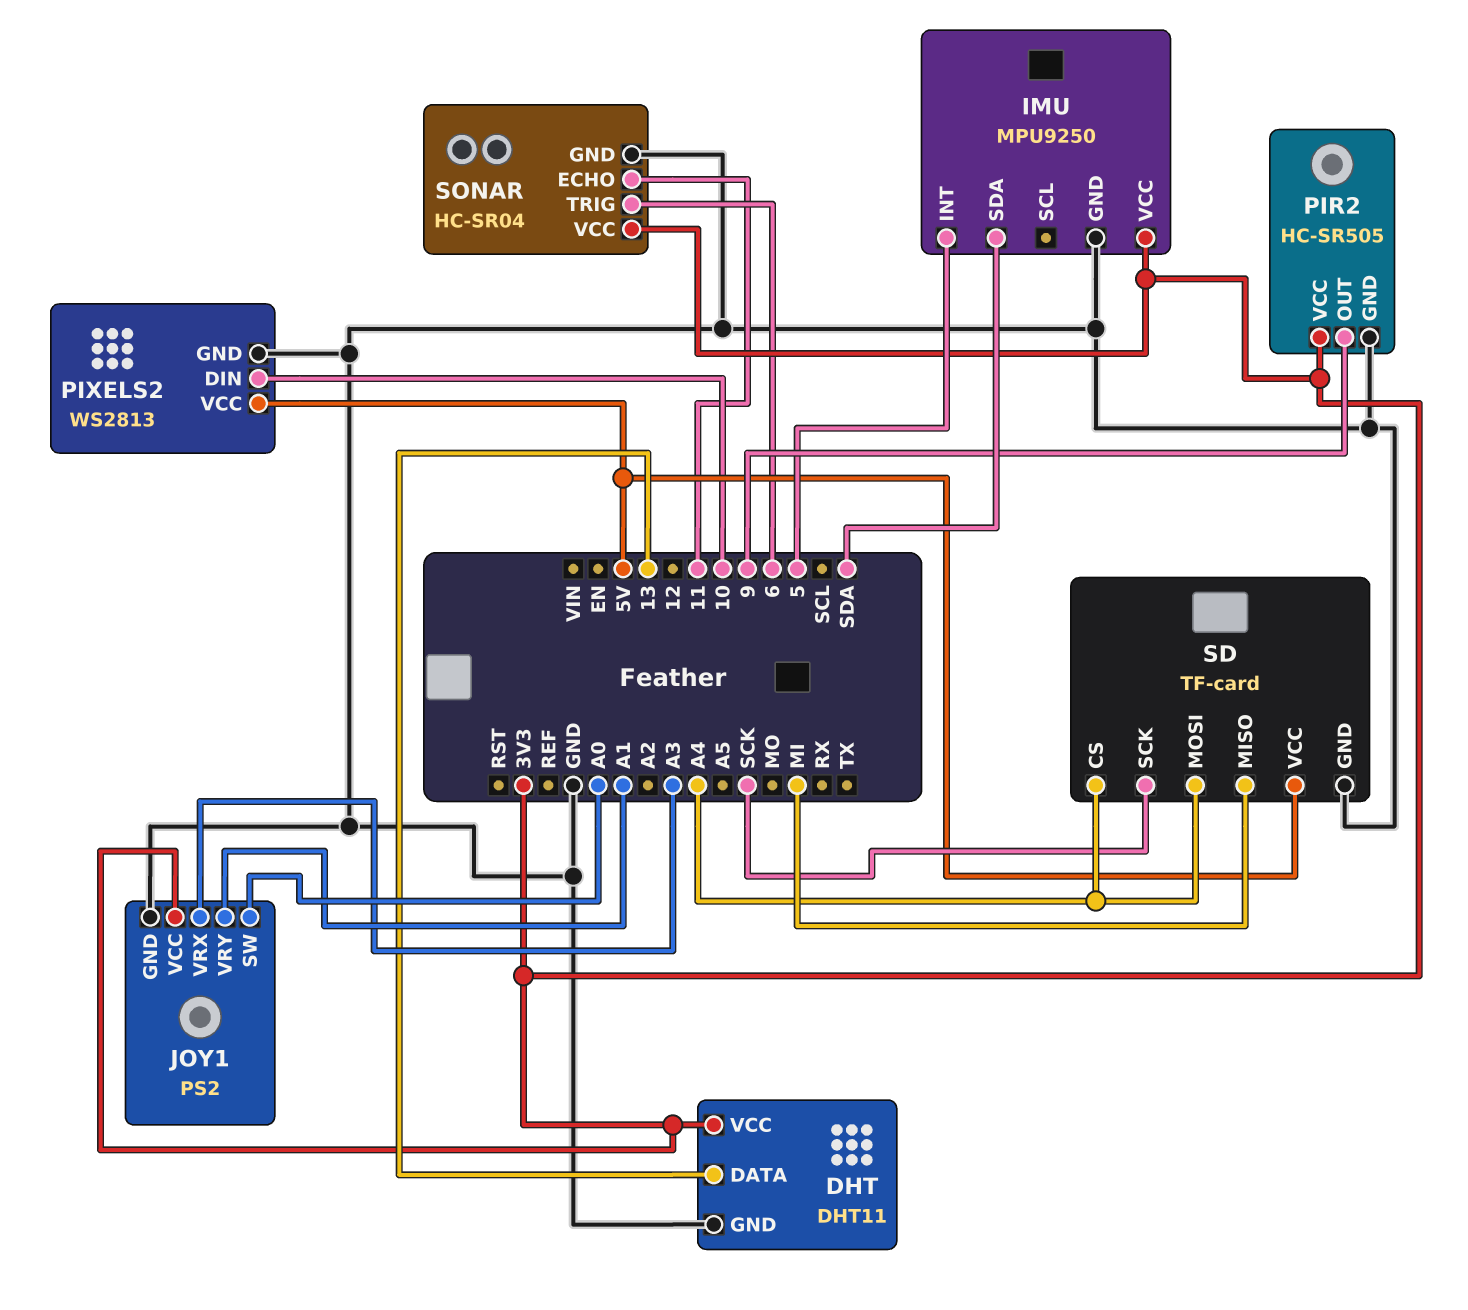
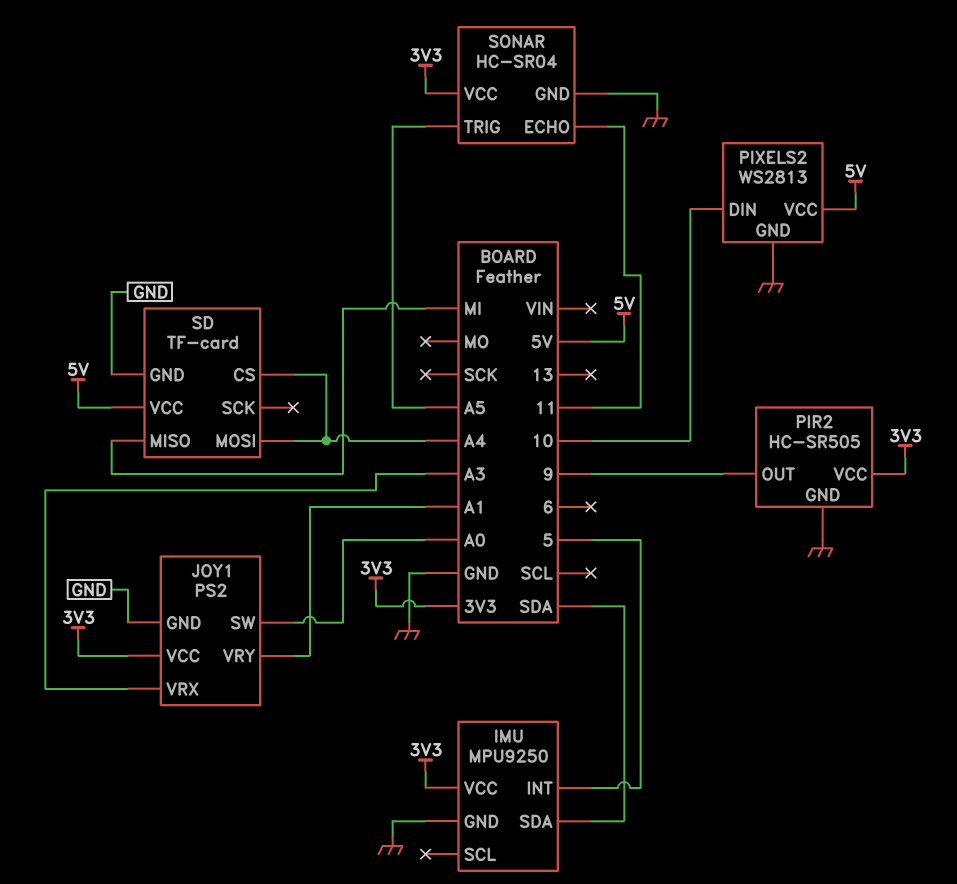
DHT: DHT11 -> none
DHT pin DATA: 13 -> none
DHT pin GND: GND -> none
DHT pin VCC: 3V3 -> none
SD pin SCK: SCK -> none
SONAR pin TRIG: 6 -> A5

